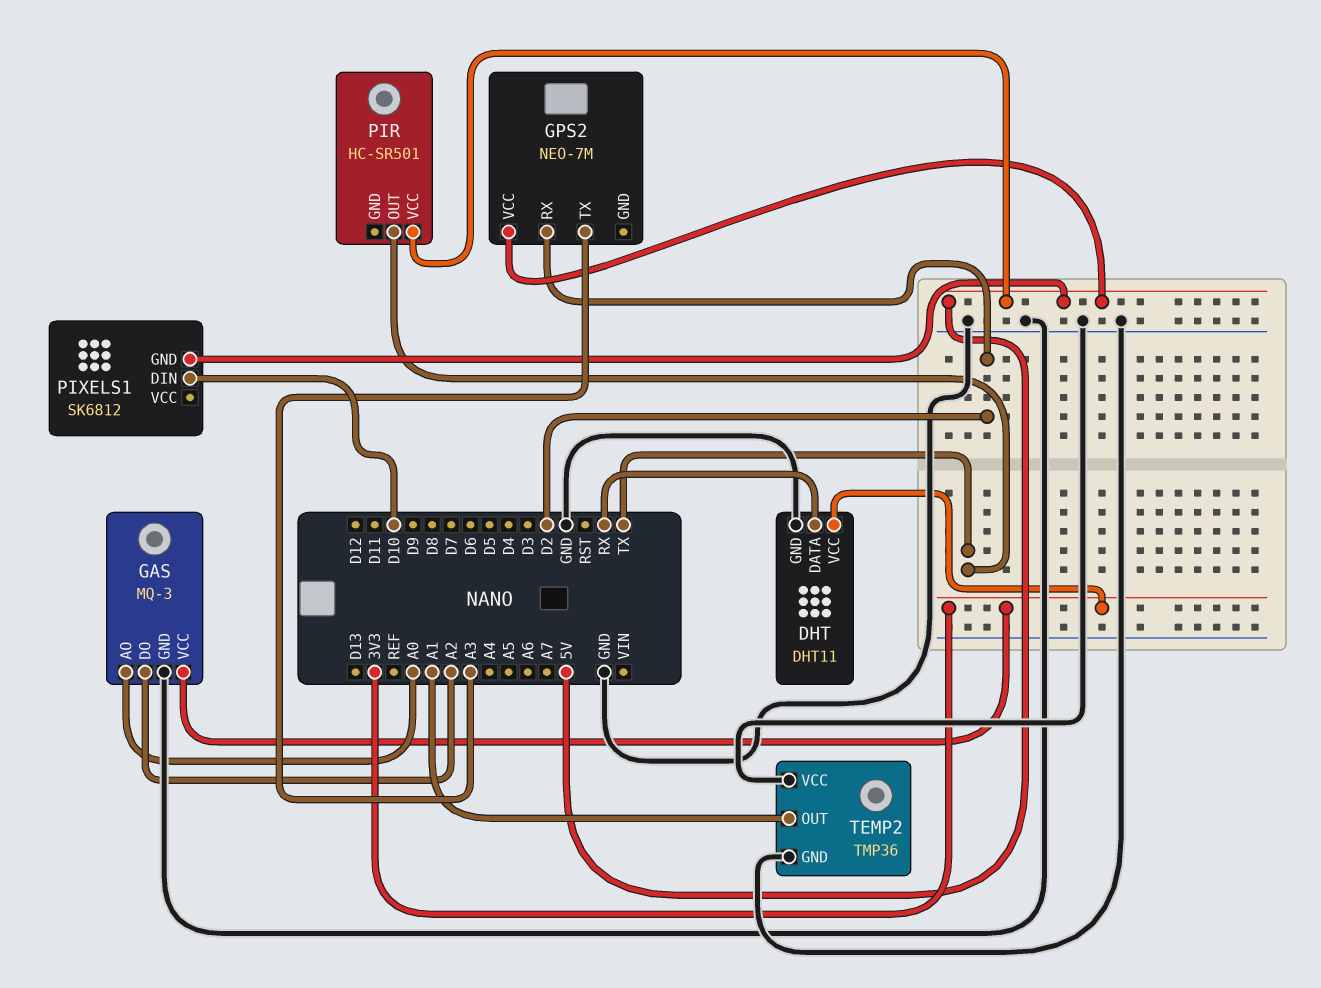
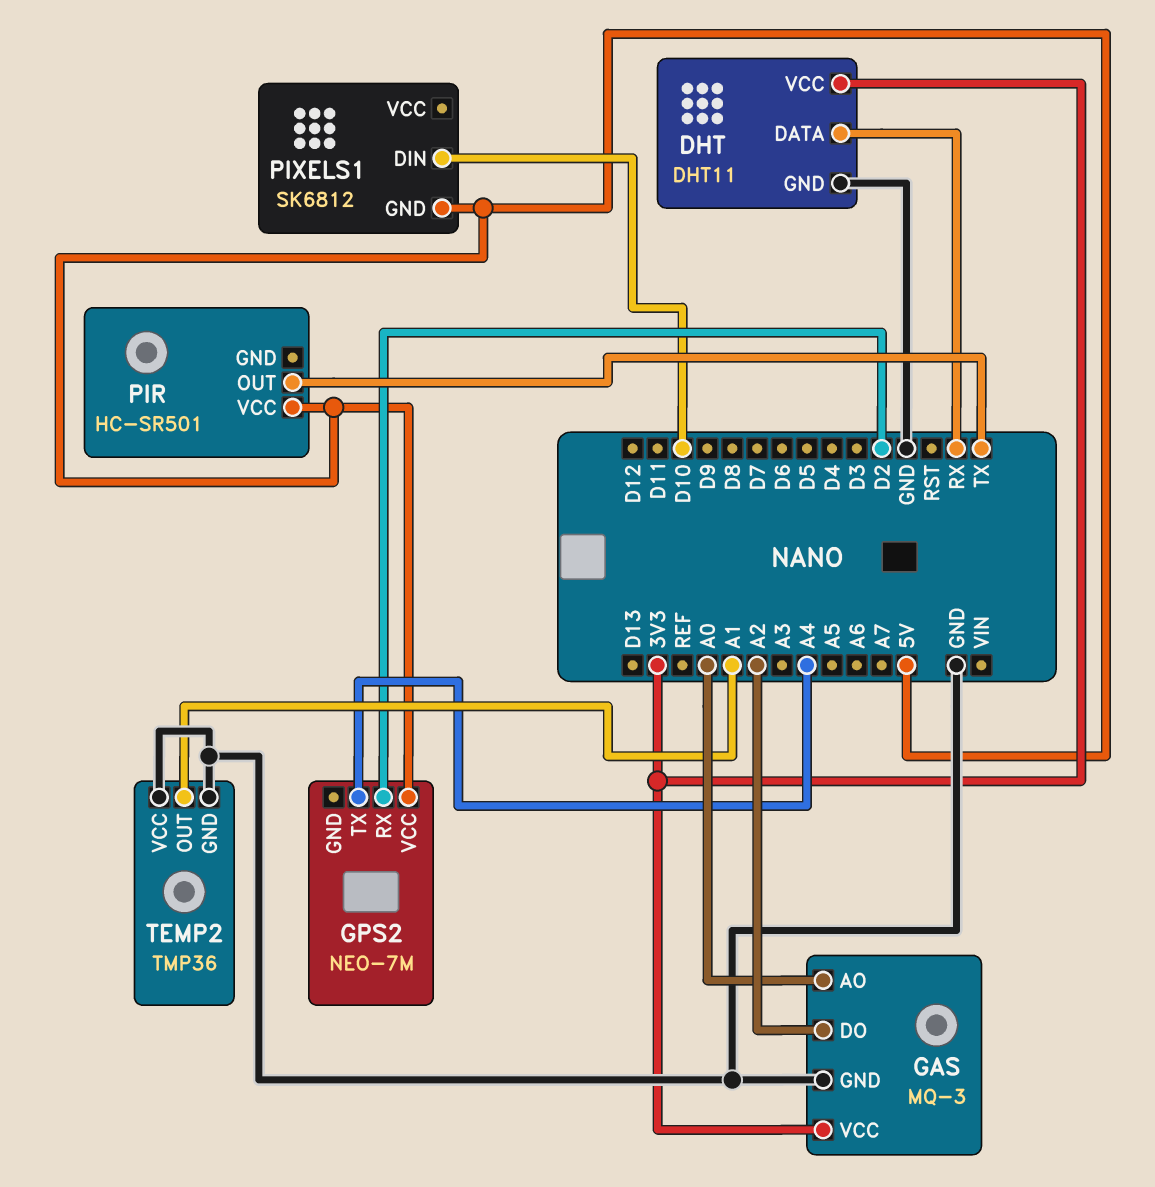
GPS2 pin TX: A3 -> A4

